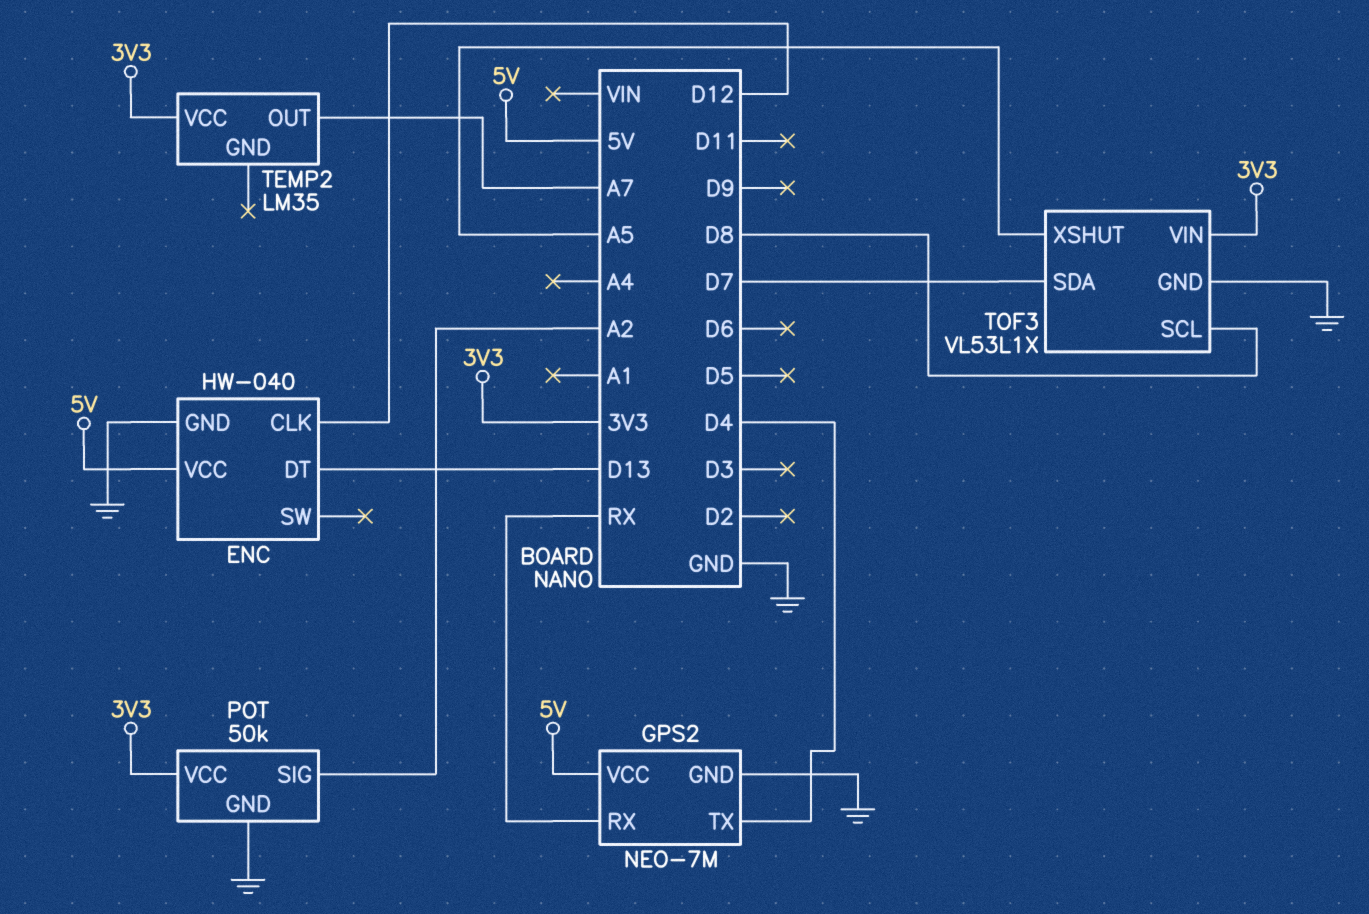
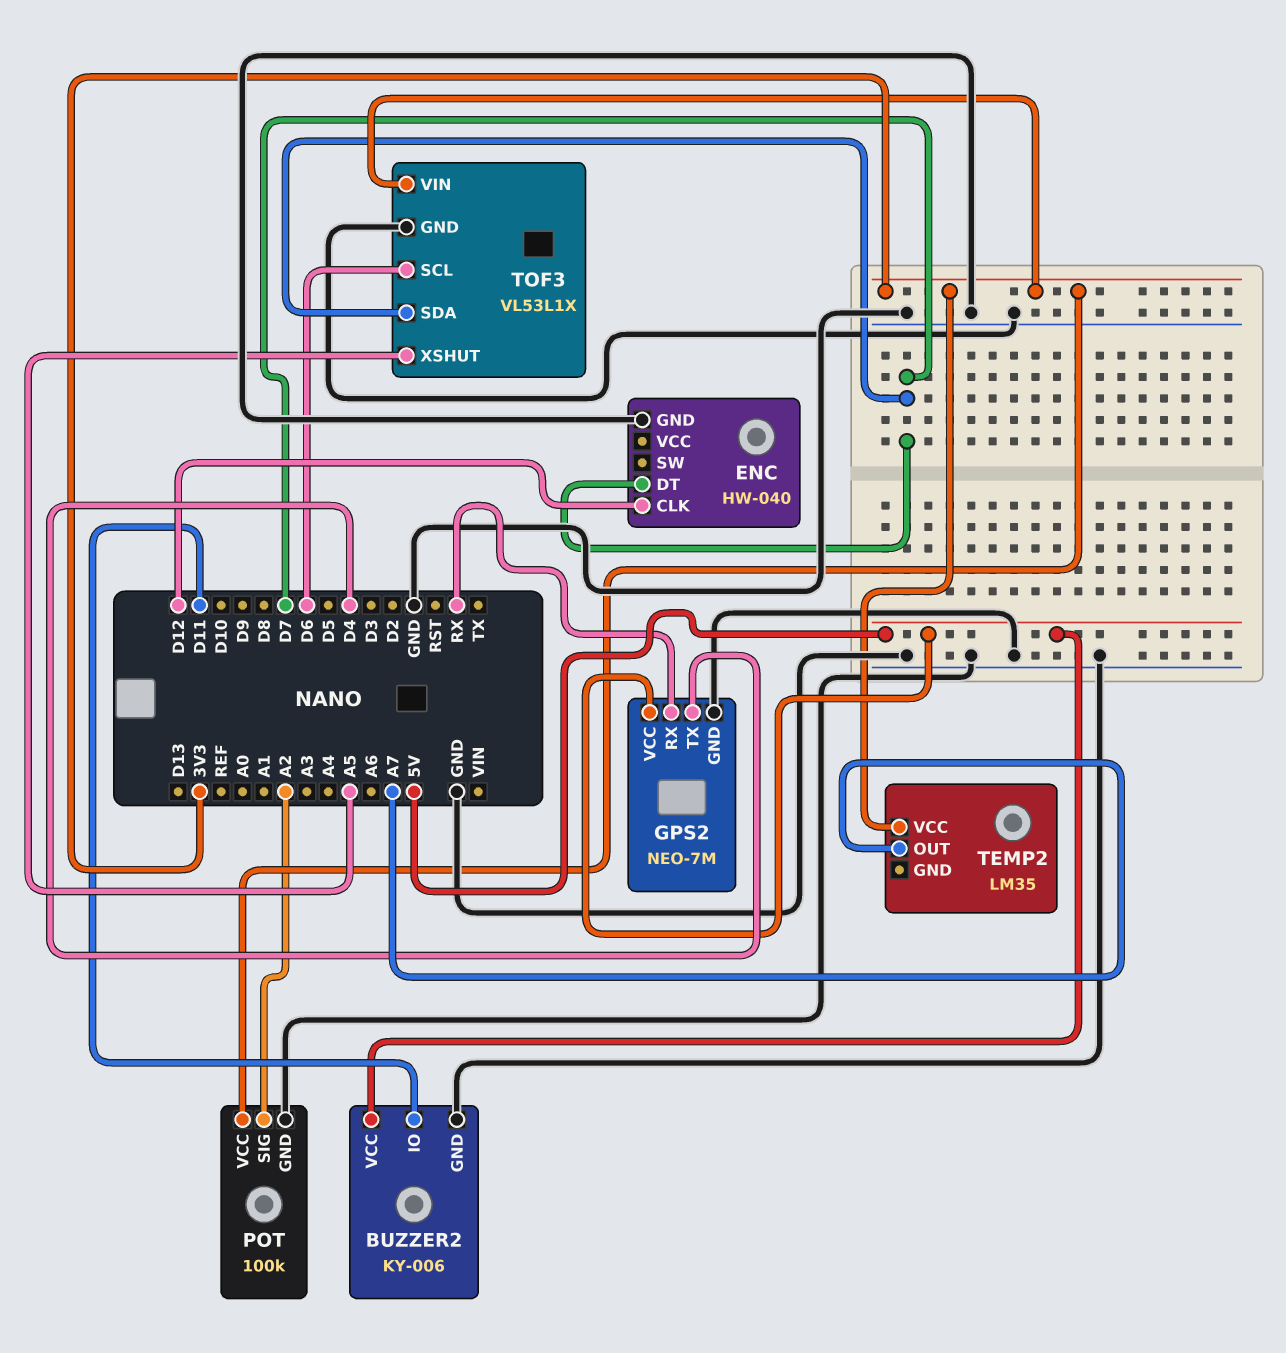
BUZZER2: none -> KY-006
BUZZER2 pin GND: none -> GND
BUZZER2 pin IO: none -> D11
BUZZER2 pin VCC: none -> 5V
ENC pin DT: D13 -> D7
ENC pin VCC: 5V -> none
POT: 50k -> 100k
TOF3 pin SCL: D8 -> D6

